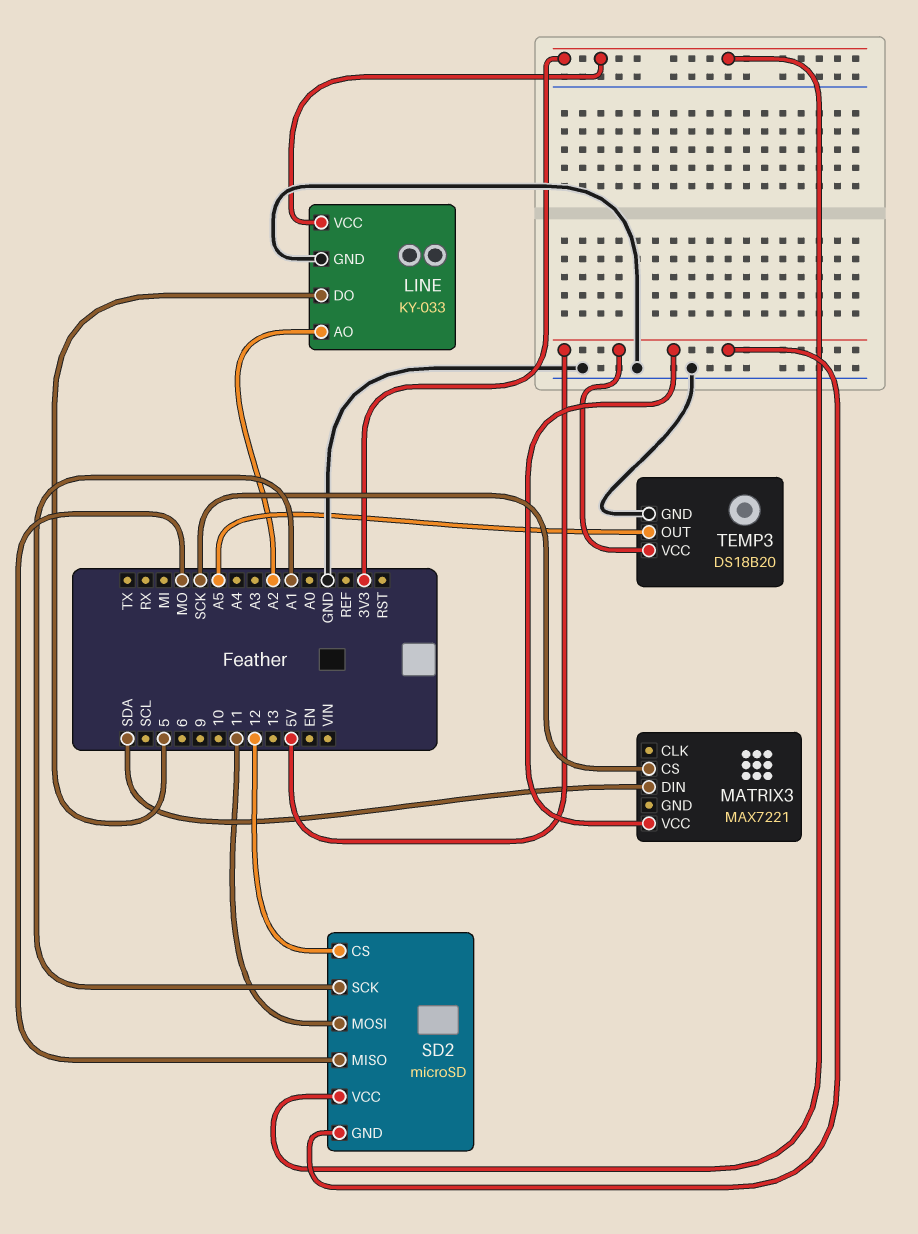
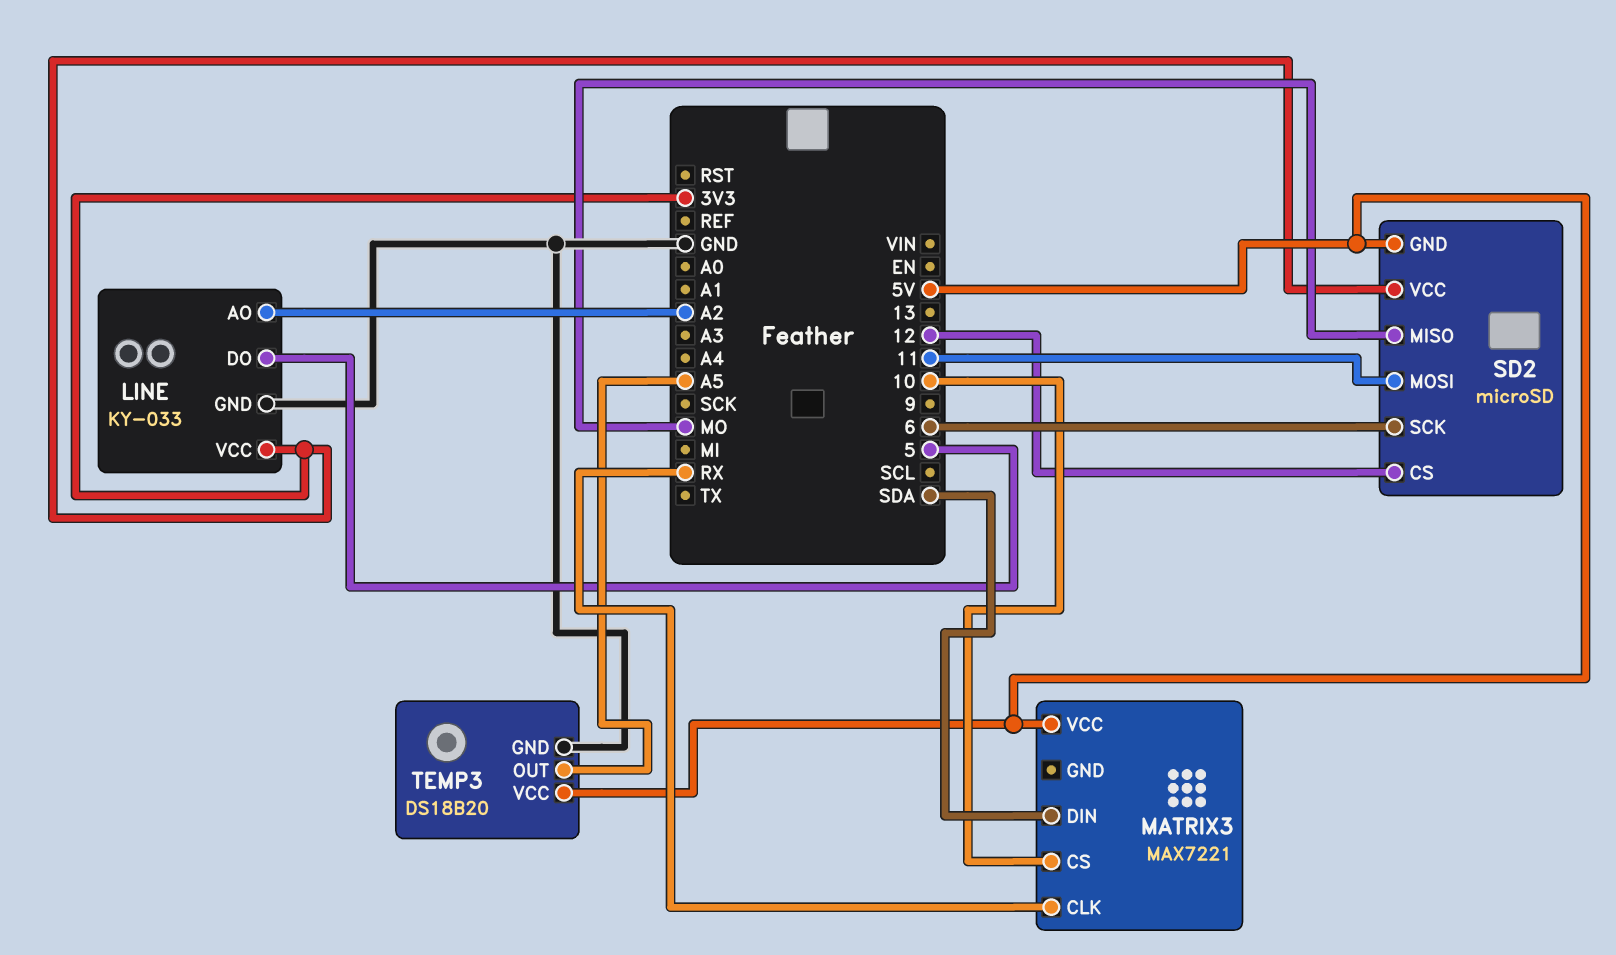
MATRIX3 pin CLK: none -> RX
MATRIX3 pin CS: SCK -> 10
SD2 pin SCK: A1 -> 6

